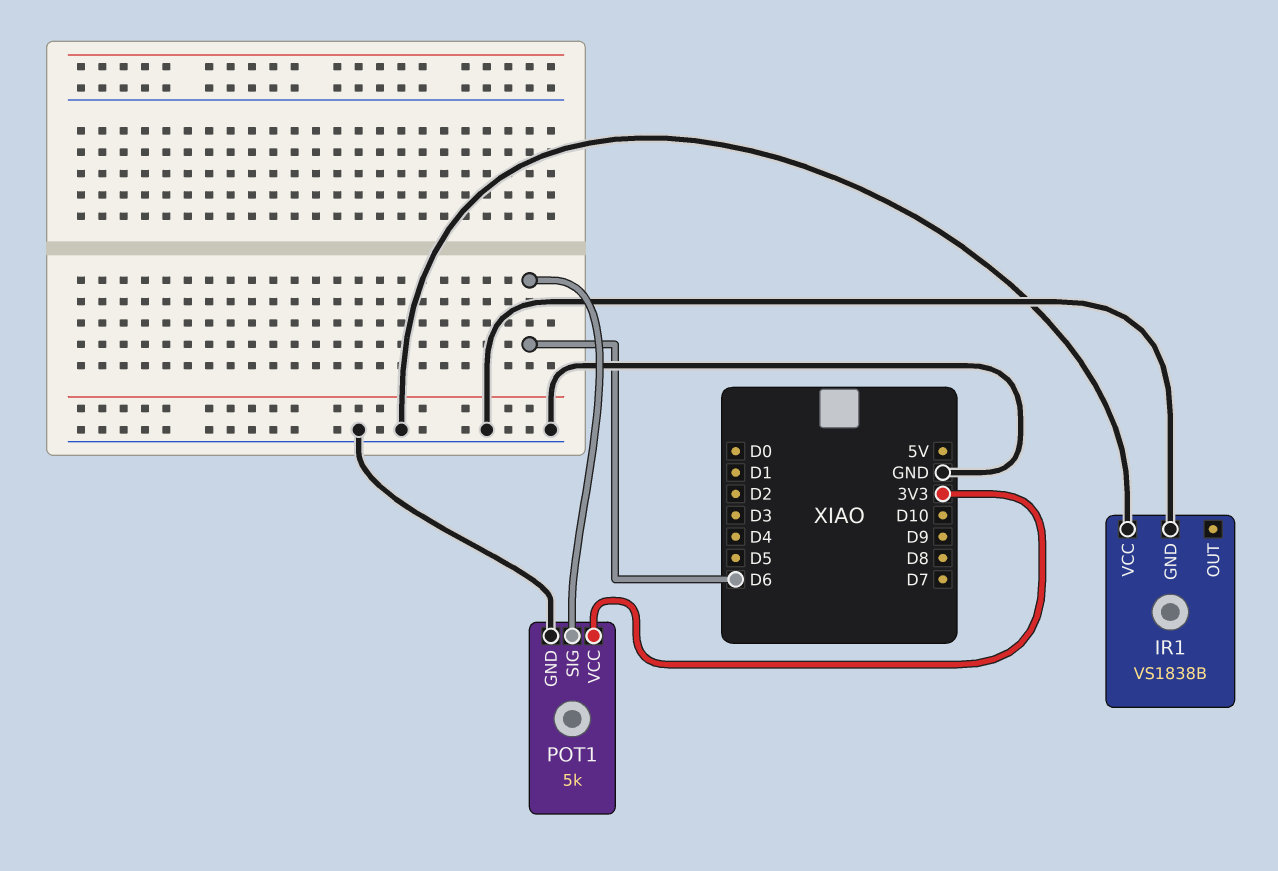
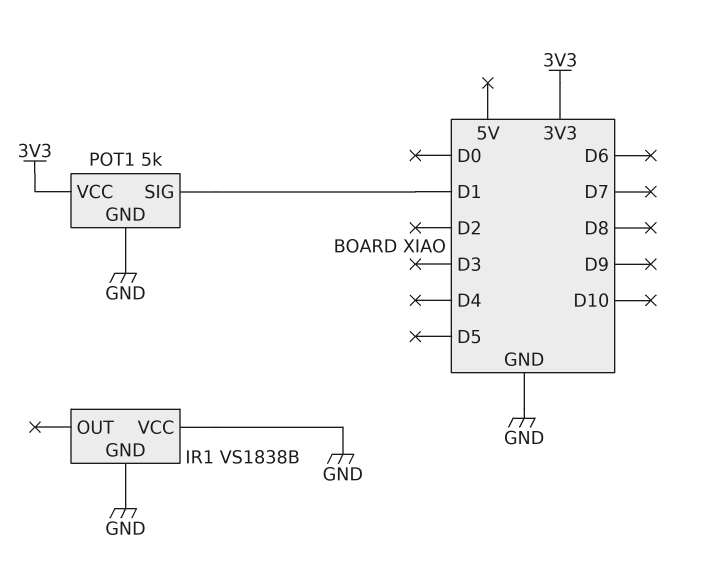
POT1 pin SIG: D6 -> D1

